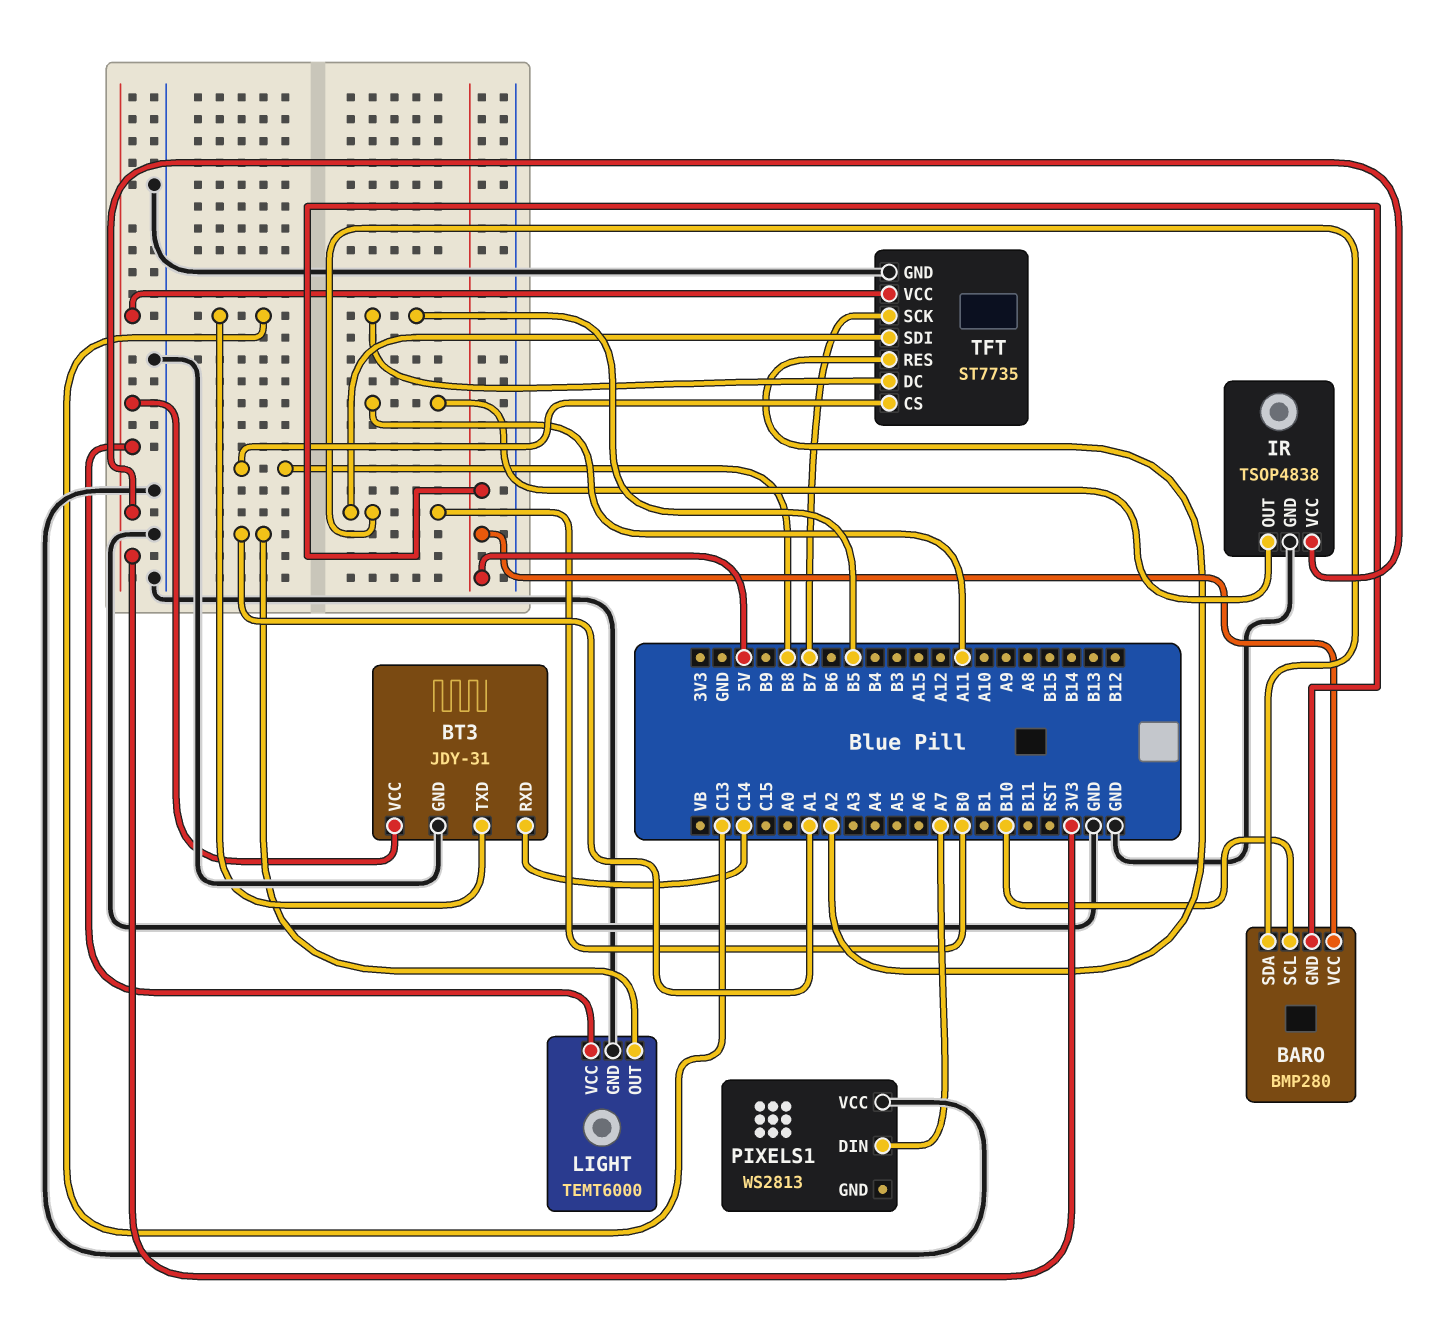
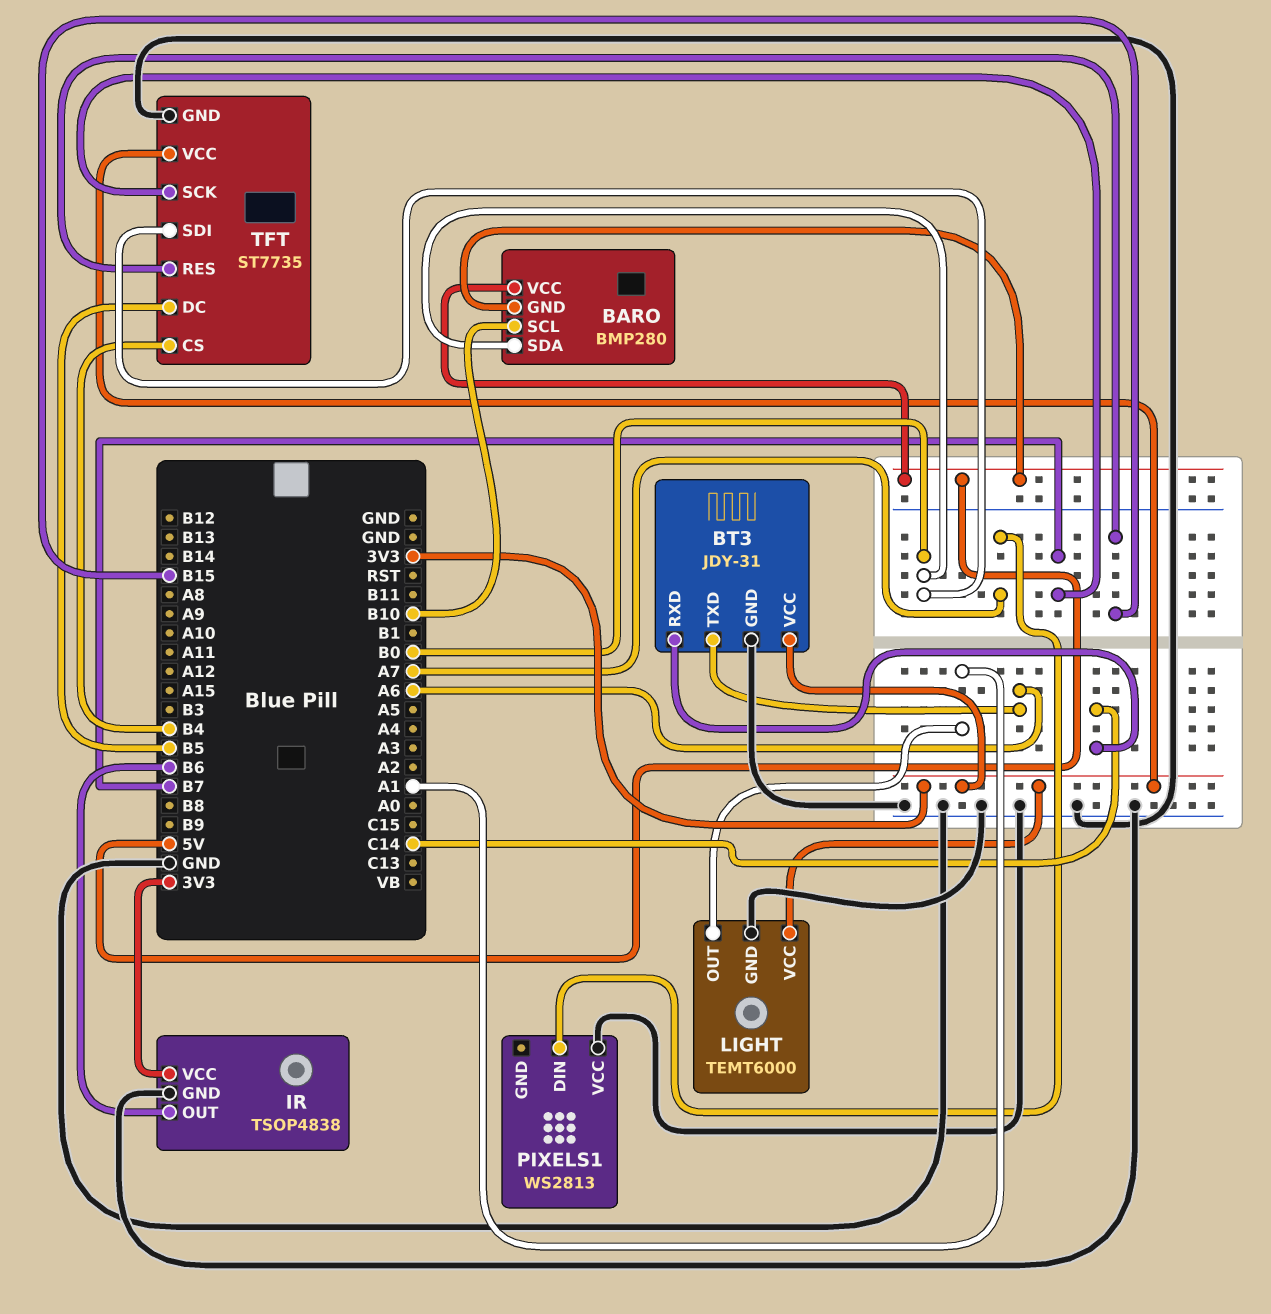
BT3 pin TXD: C13 -> A6
IR pin OUT: A11 -> B6
TFT pin CS: B8 -> B4
TFT pin RES: A2 -> B15

